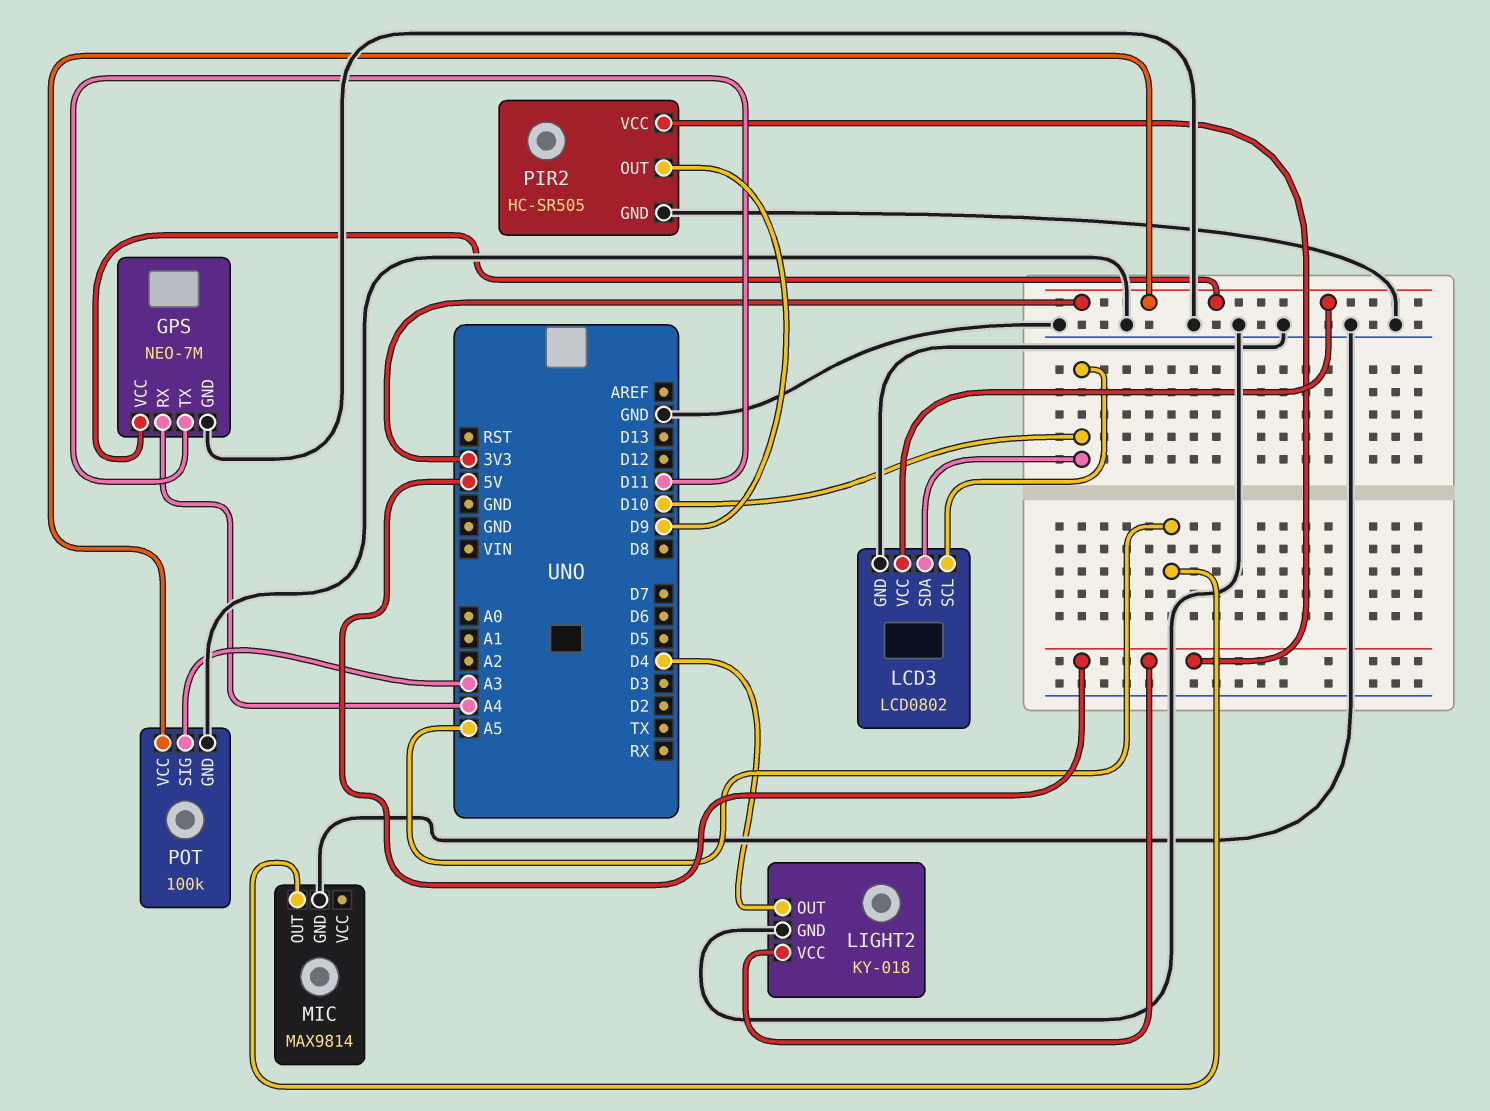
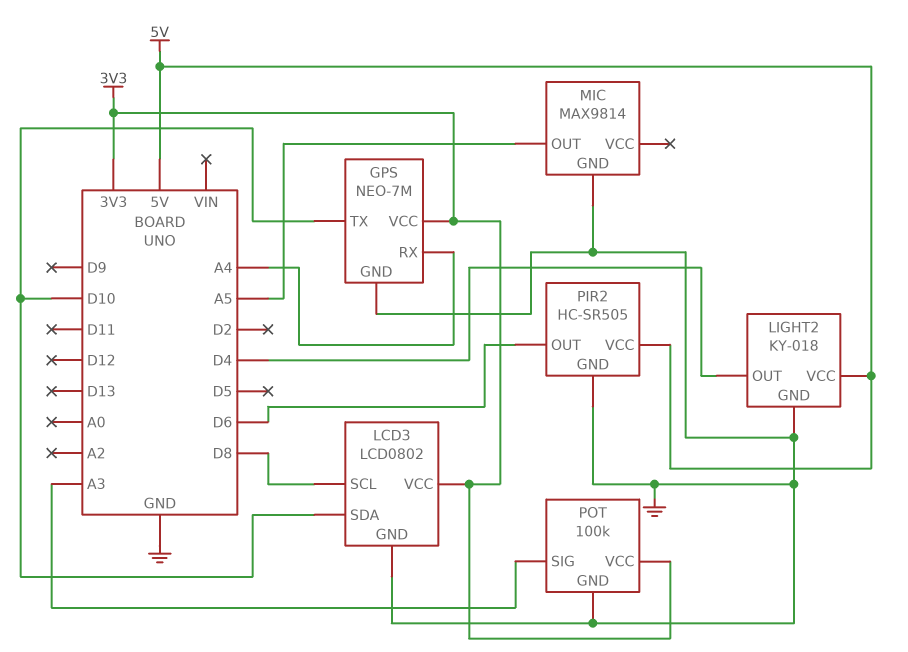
GPS pin TX: D11 -> D10
LCD3 pin SCL: D10 -> D8
PIR2 pin OUT: D9 -> D6

